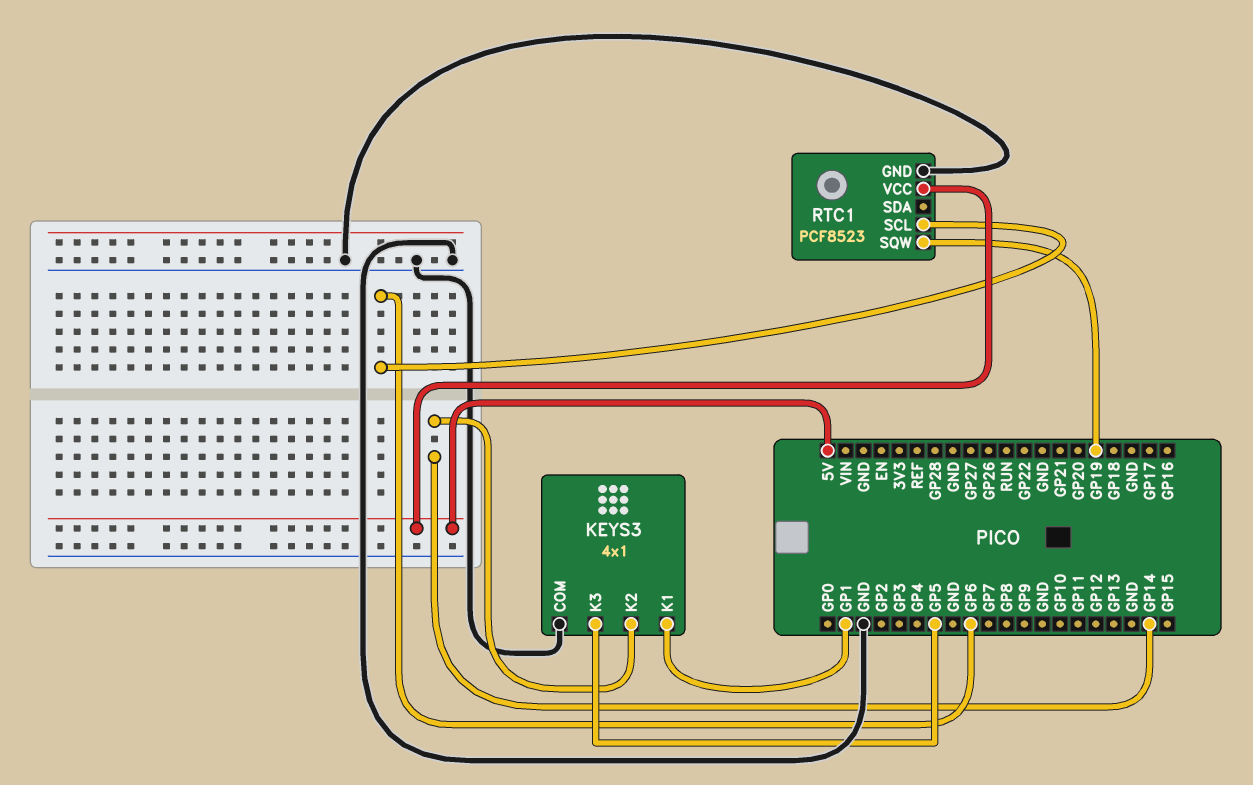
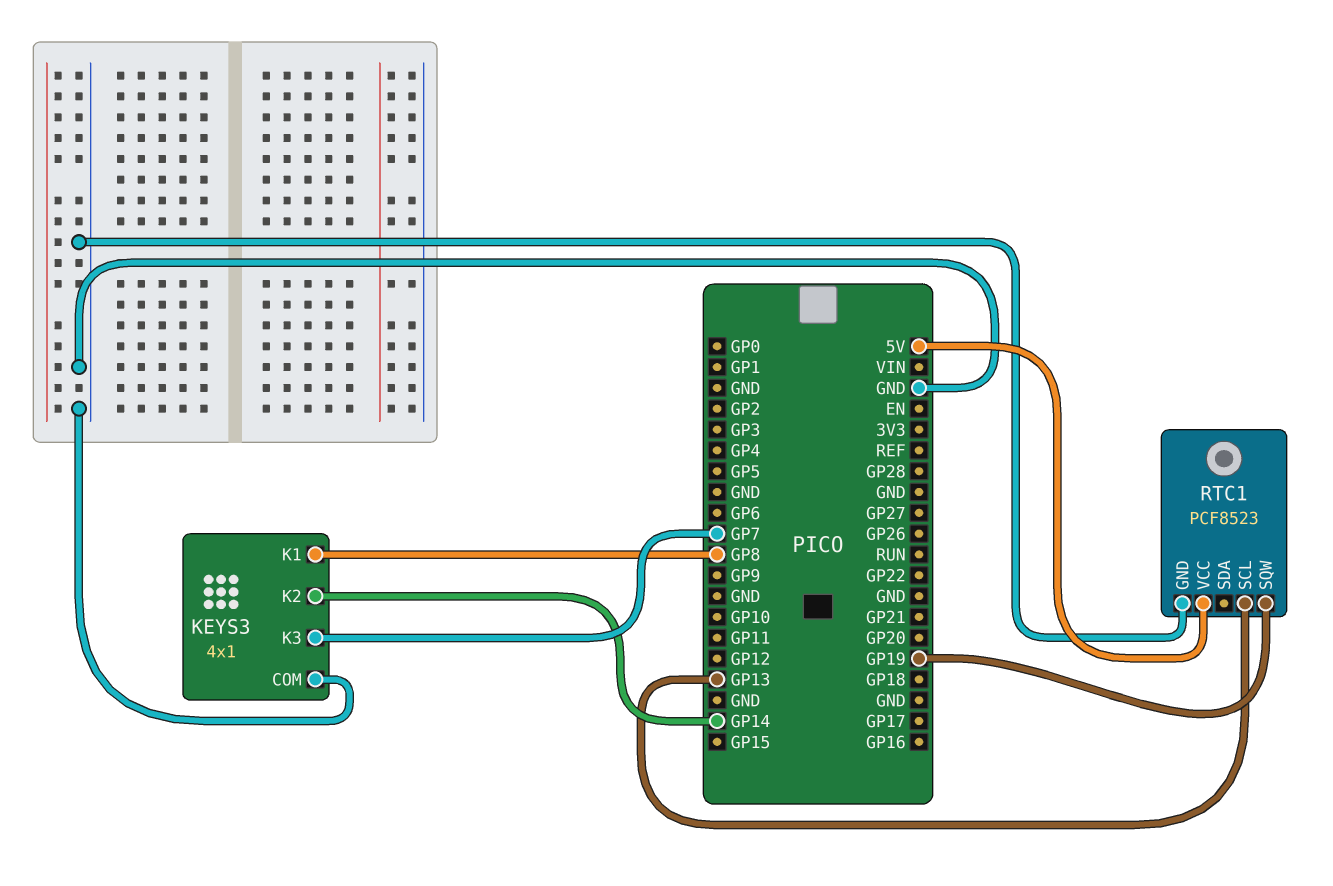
KEYS3 pin K1: GP1 -> GP8
KEYS3 pin K3: GP5 -> GP7
RTC1 pin SCL: GP6 -> GP13

